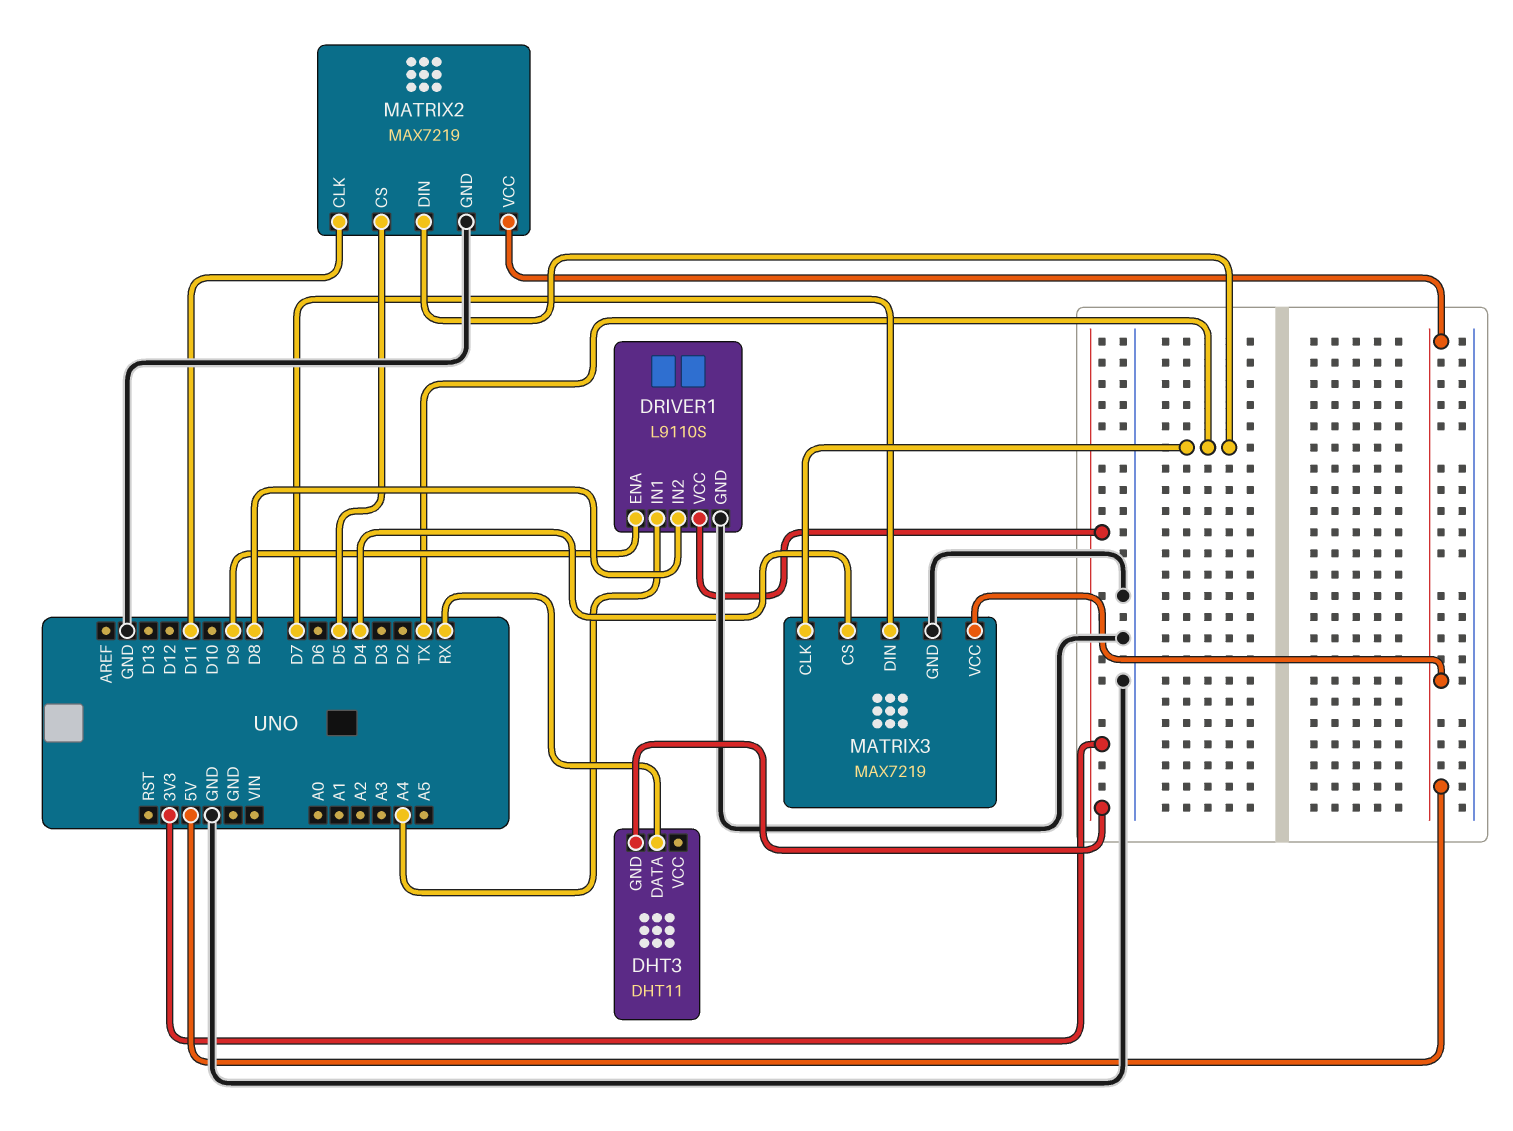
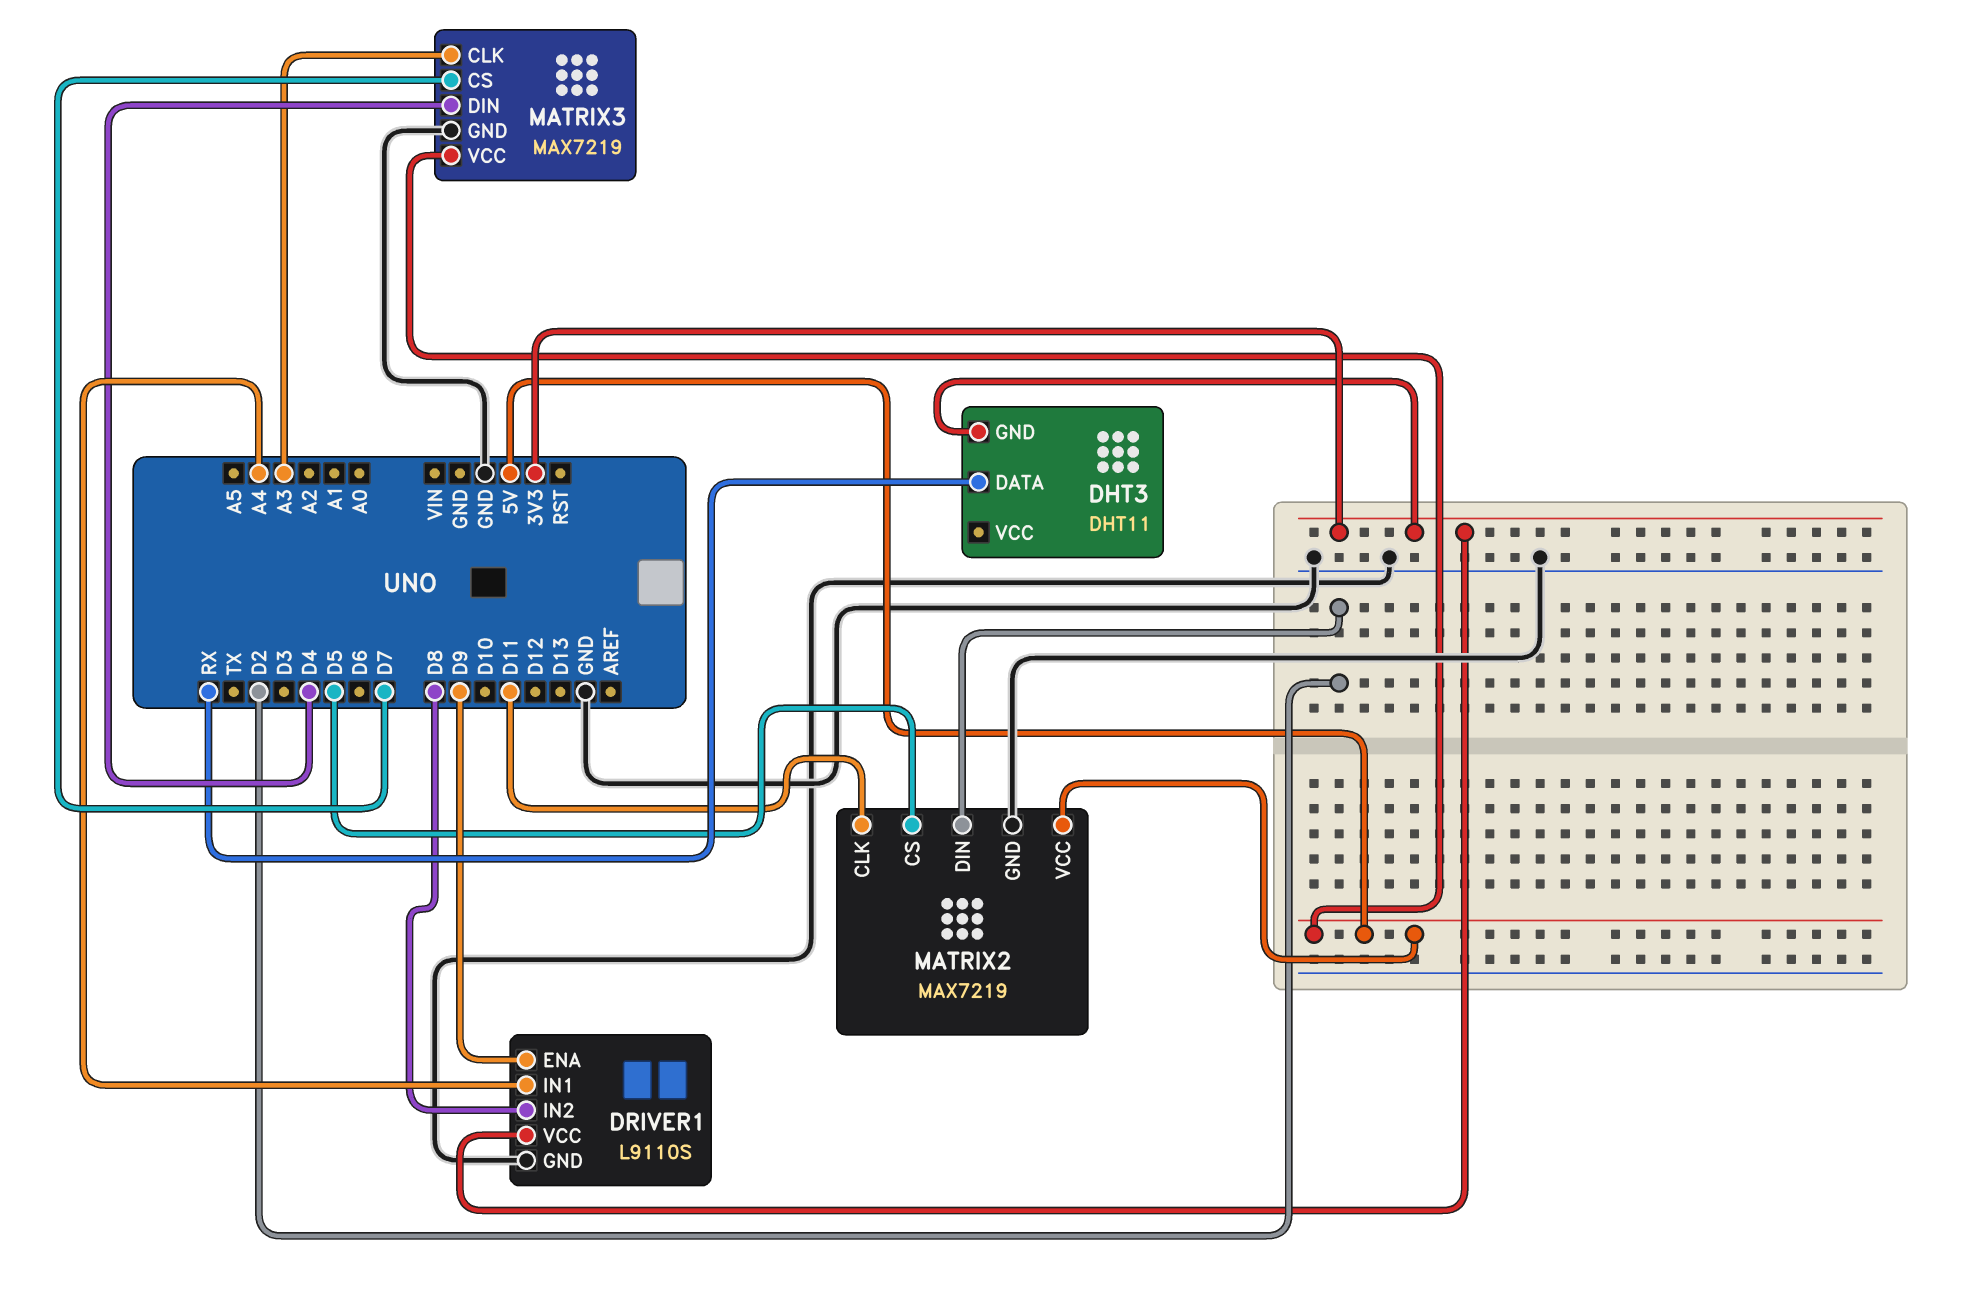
MATRIX2 pin DIN: TX -> D2
MATRIX3 pin CLK: TX -> A3
MATRIX3 pin CS: D4 -> D7
MATRIX3 pin DIN: D7 -> D4

